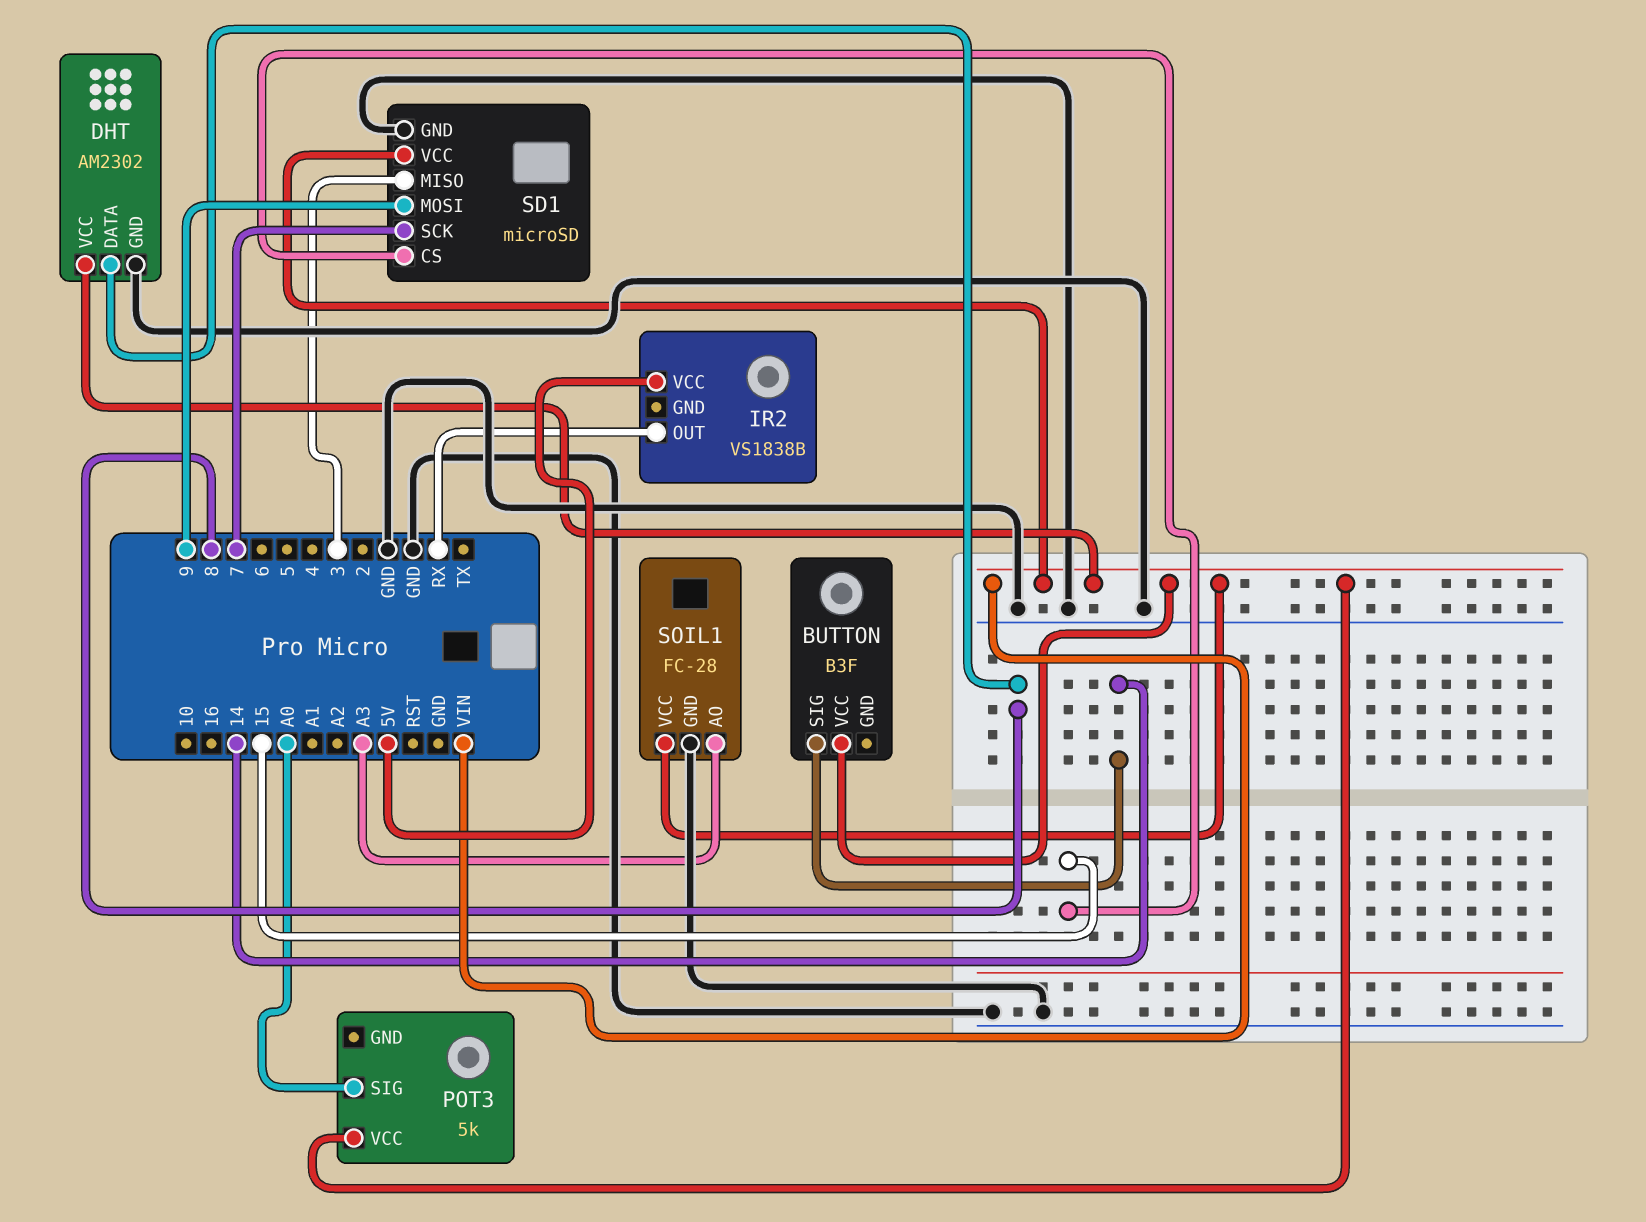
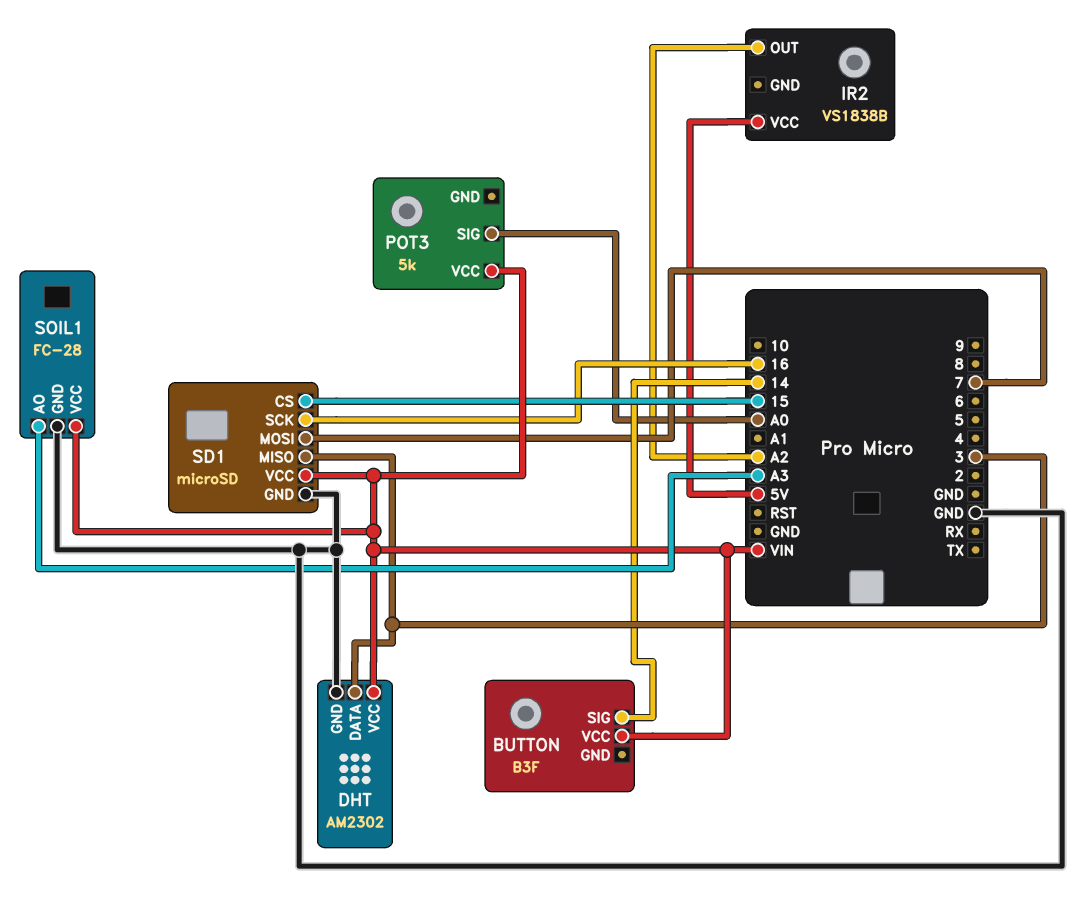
DHT pin DATA: 8 -> 3
IR2 pin OUT: RX -> A2
SD1 pin MOSI: 9 -> 7
SD1 pin SCK: 7 -> 16

